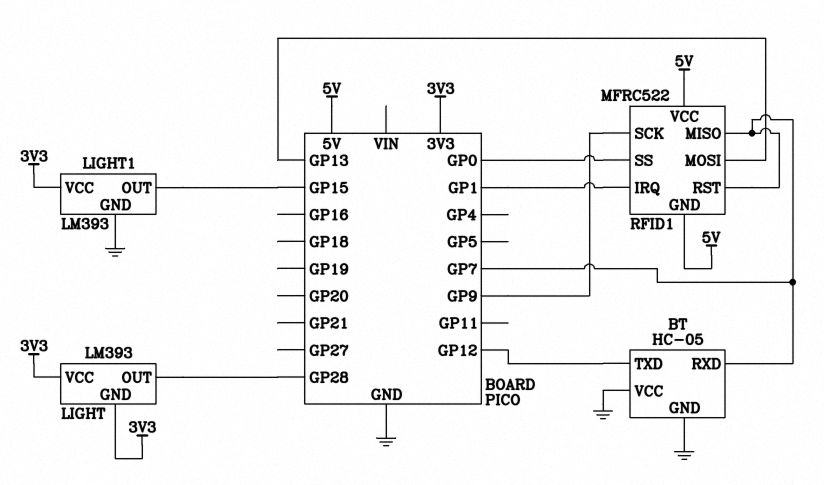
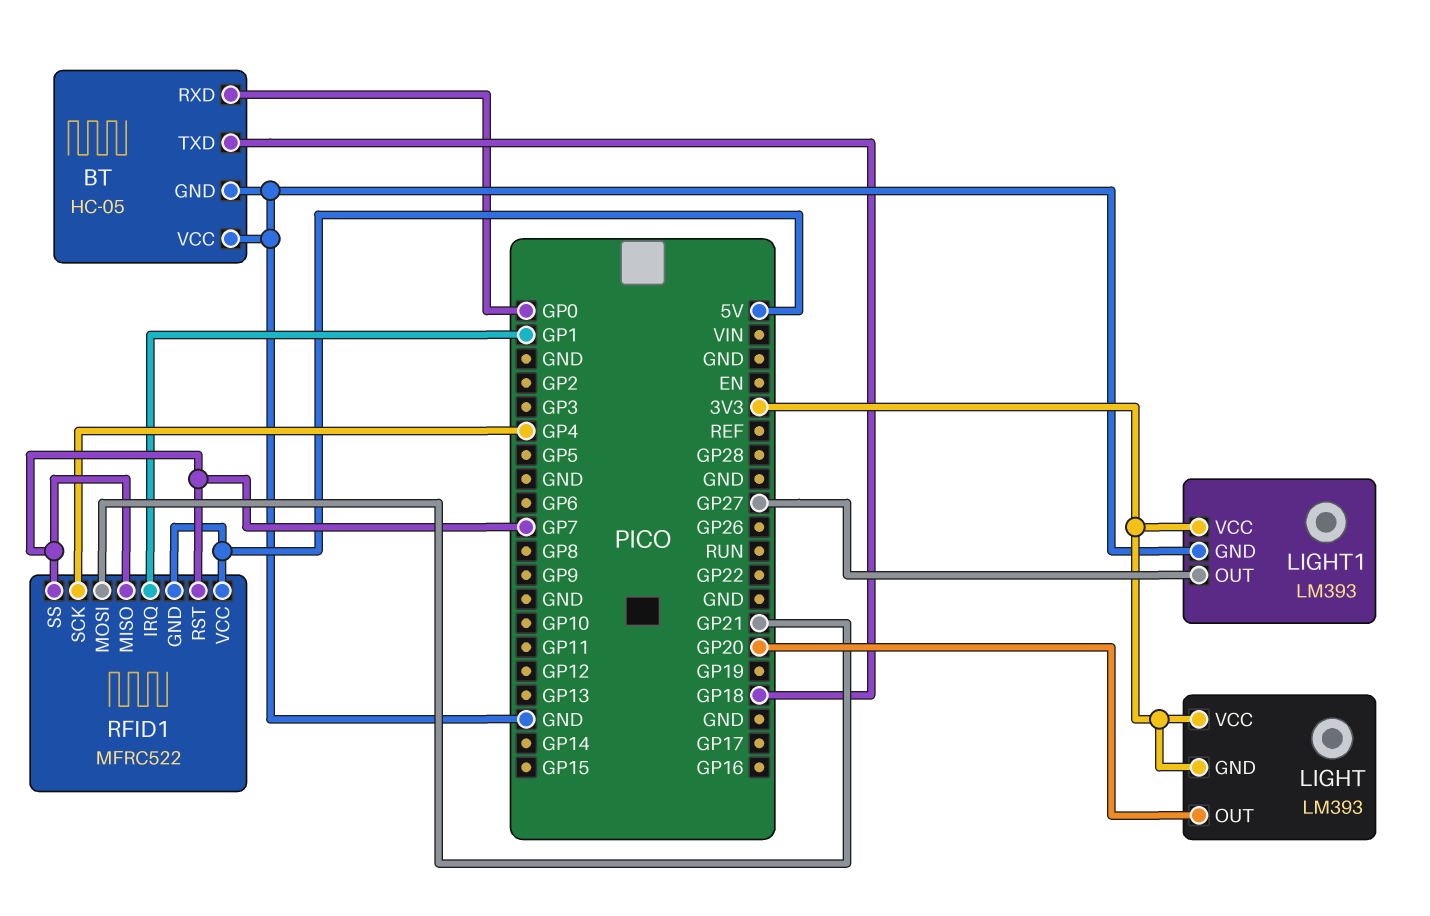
BT pin RXD: GP7 -> GP0
BT pin TXD: GP12 -> GP18
LIGHT pin OUT: GP28 -> GP20
LIGHT1 pin OUT: GP15 -> GP27
RFID1 pin MOSI: GP13 -> GP21
RFID1 pin SCK: GP9 -> GP4
RFID1 pin SS: GP0 -> GP7

